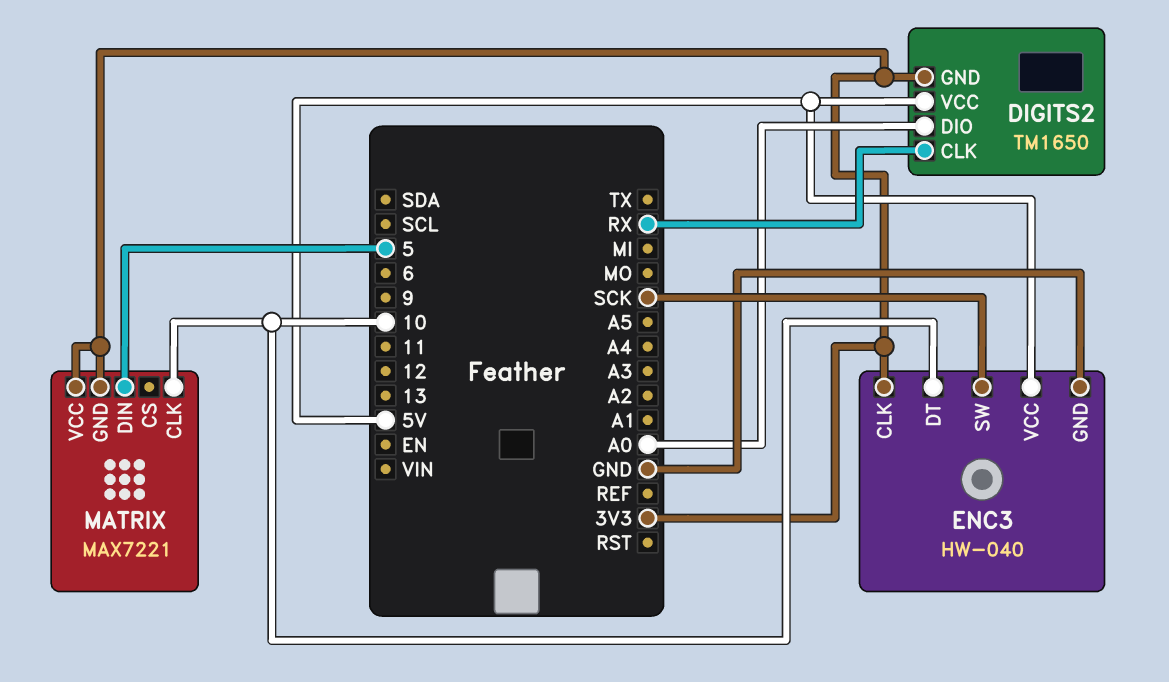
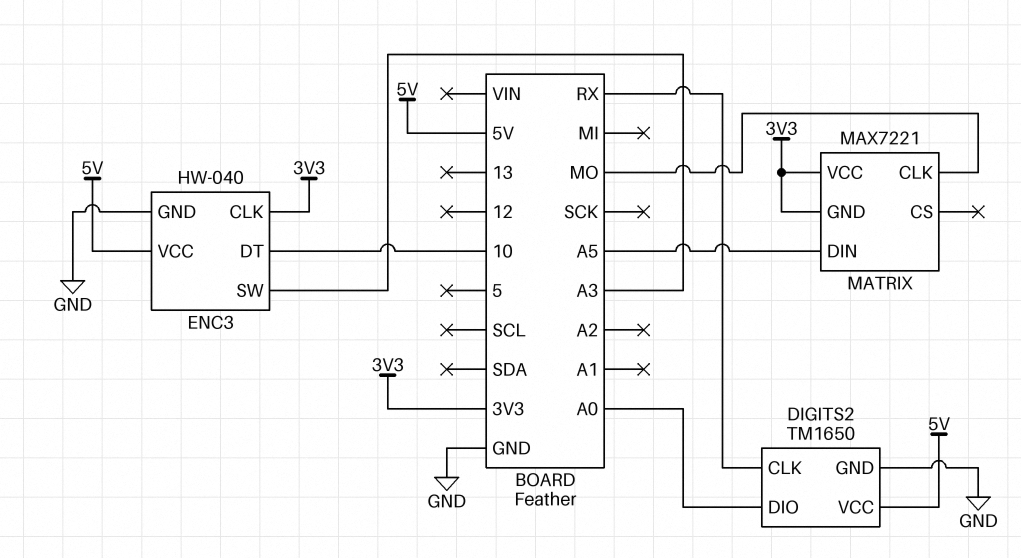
DIGITS2 pin GND: 3V3 -> GND
ENC3 pin SW: SCK -> A3
MATRIX pin CLK: 10 -> MO
MATRIX pin DIN: 5 -> A5

